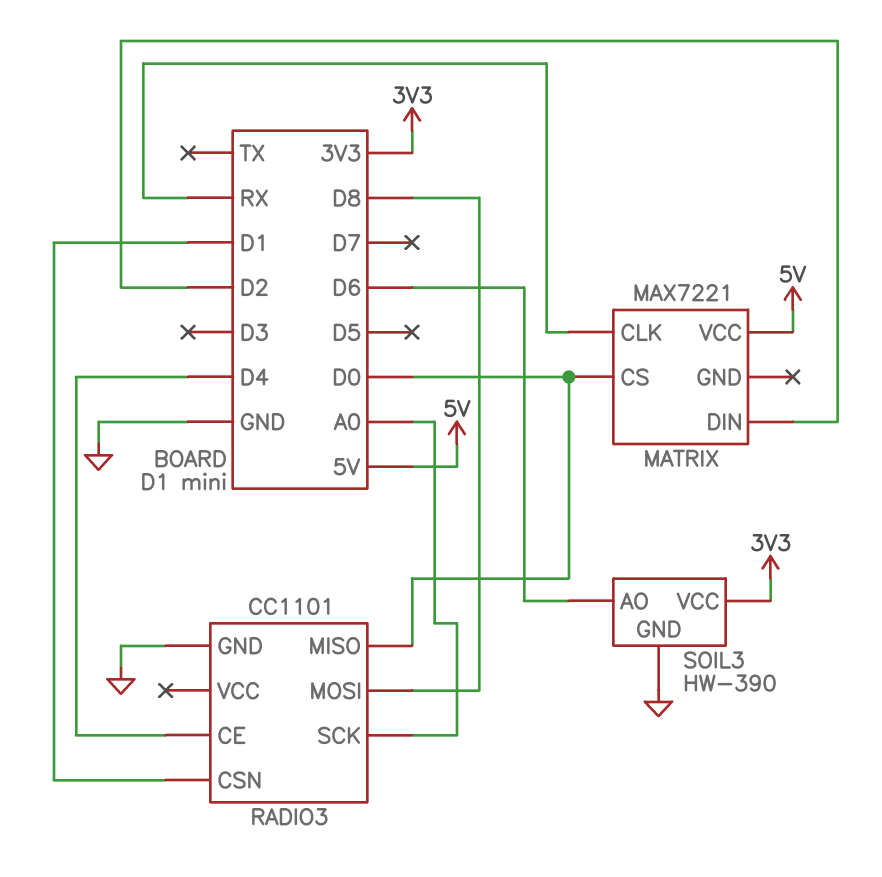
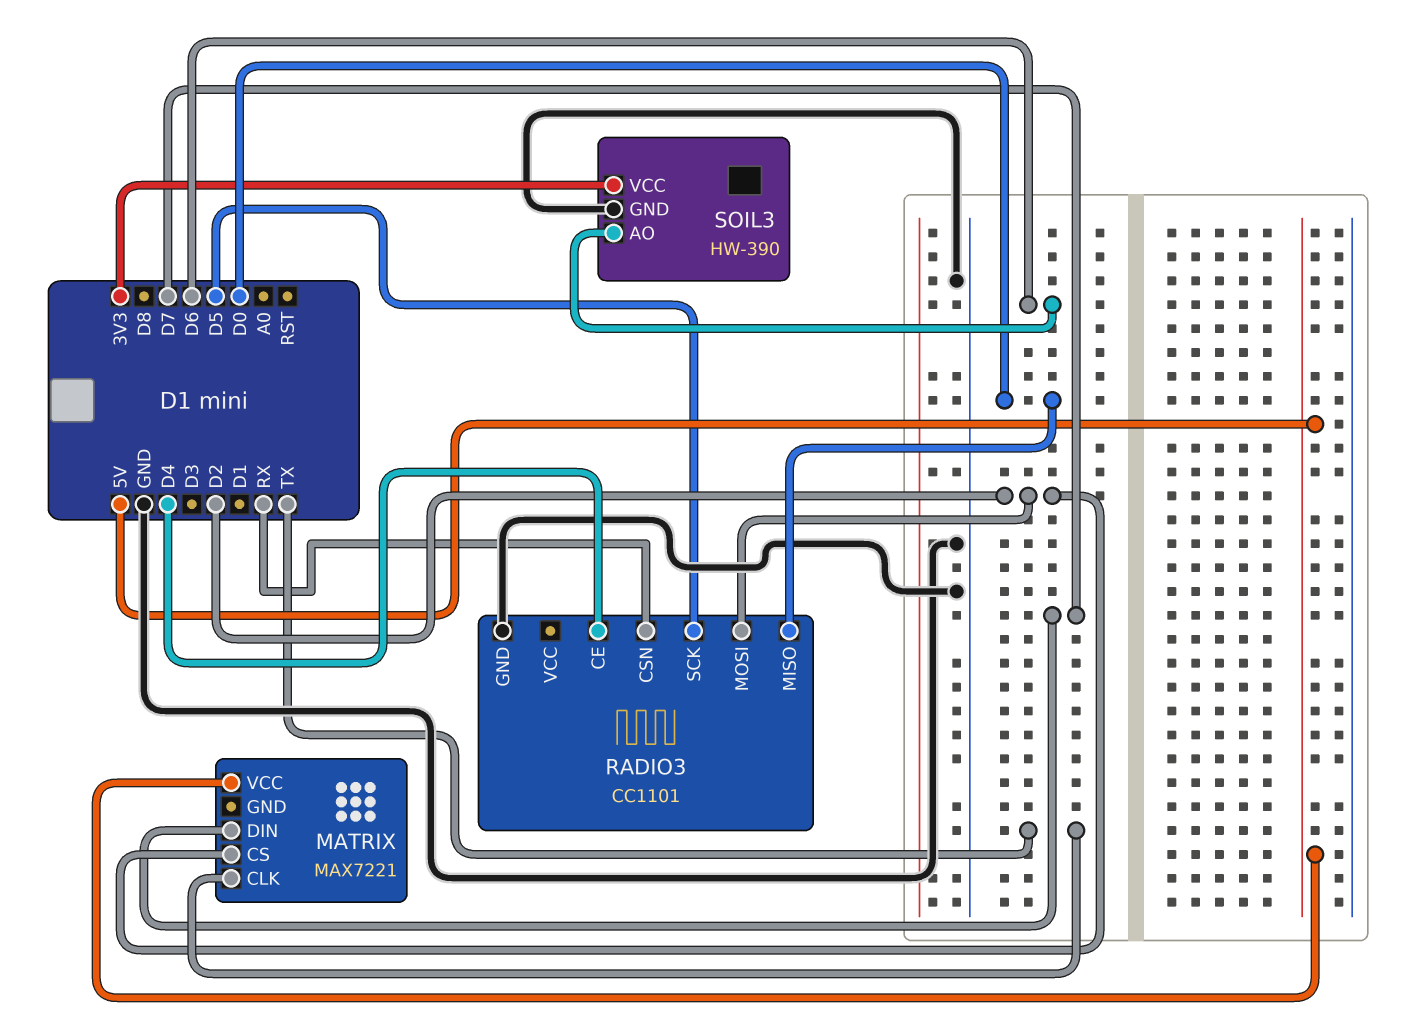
MATRIX pin CLK: RX -> TX
MATRIX pin CS: D0 -> D2
MATRIX pin DIN: D2 -> D7
RADIO3 pin CSN: D1 -> RX
RADIO3 pin MOSI: D8 -> D2
RADIO3 pin SCK: A0 -> D5

